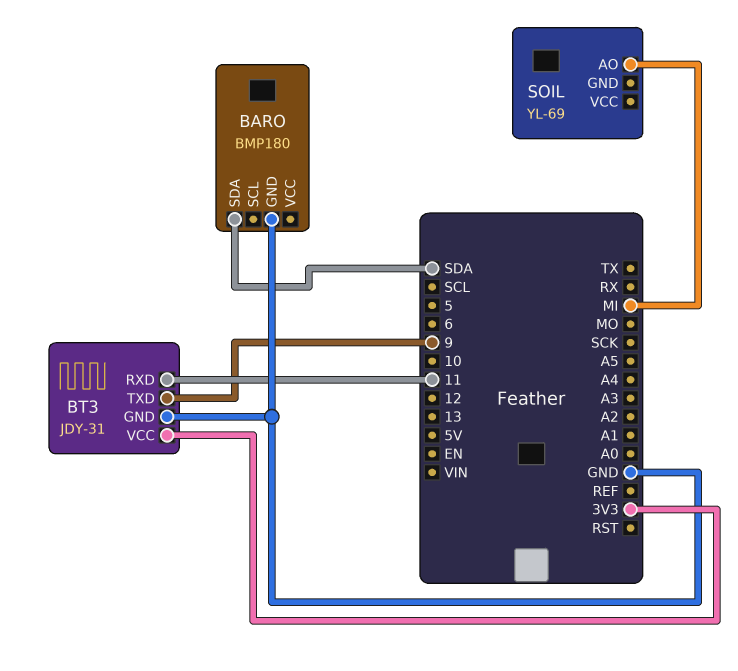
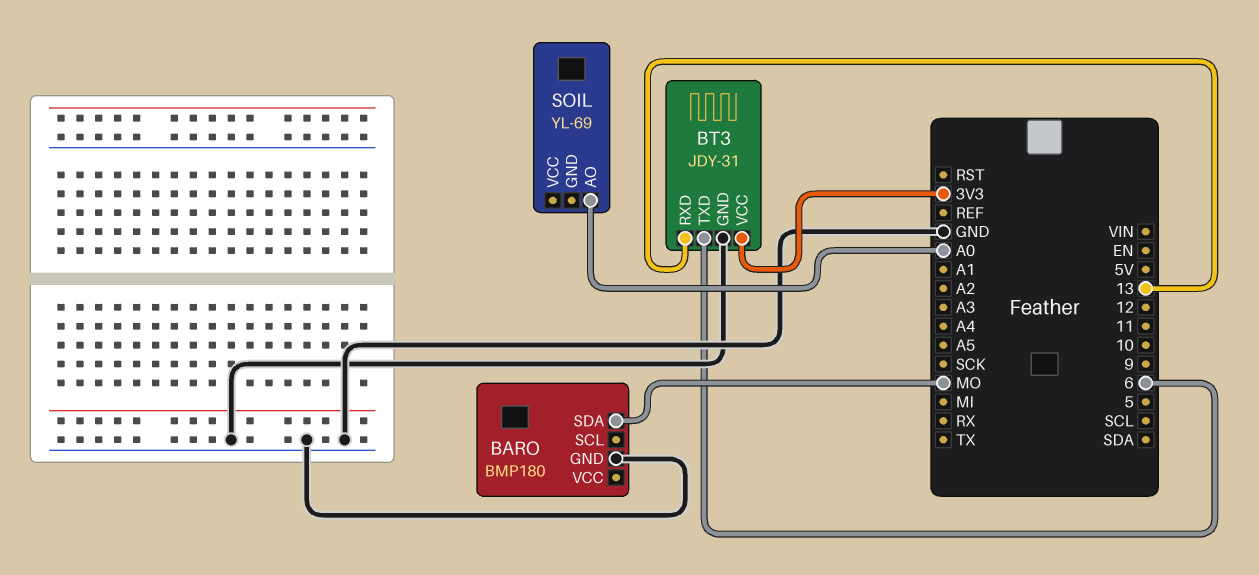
BARO pin SDA: SDA -> MO
BT3 pin RXD: 11 -> 13
BT3 pin TXD: 9 -> 6
SOIL pin AO: MI -> A0

